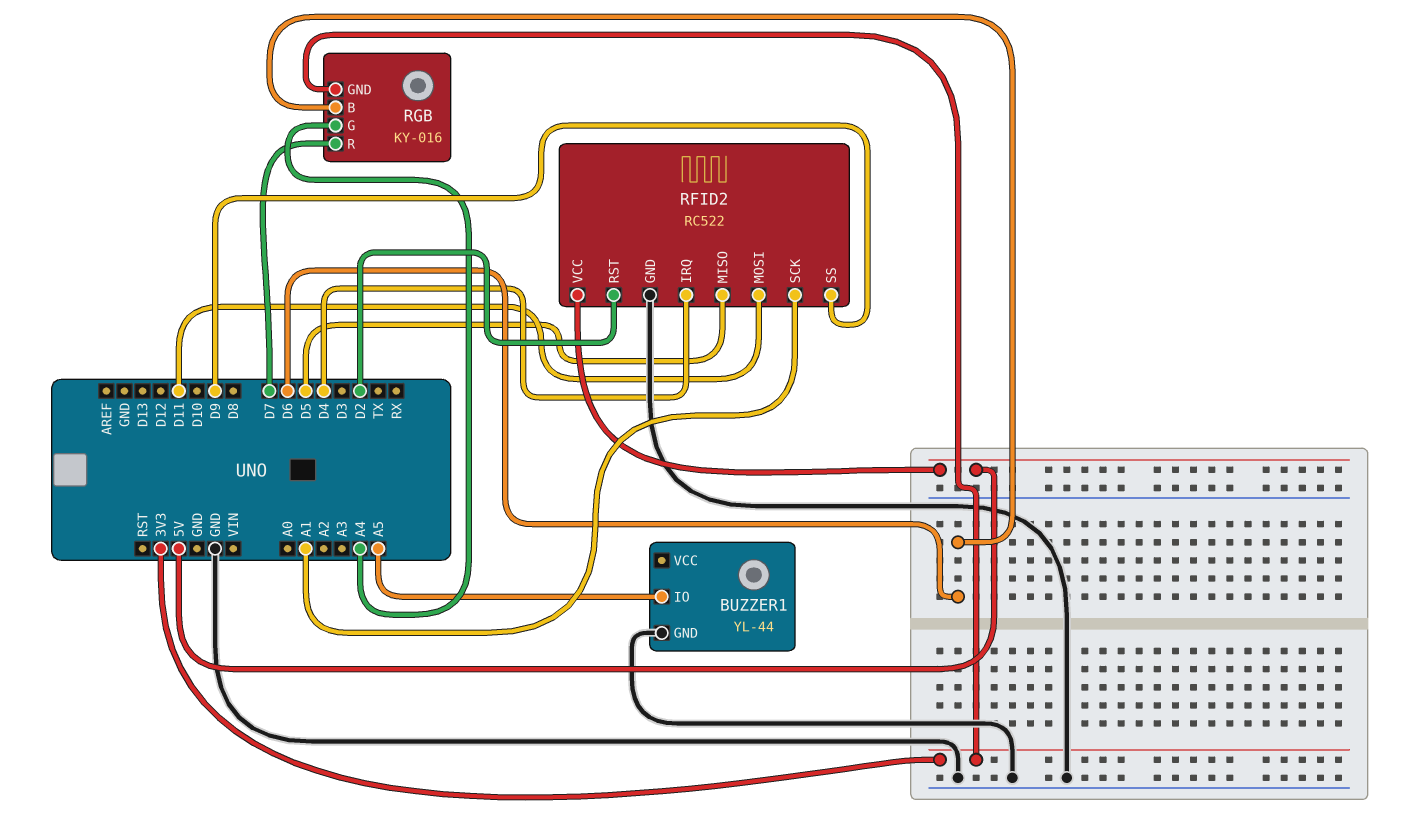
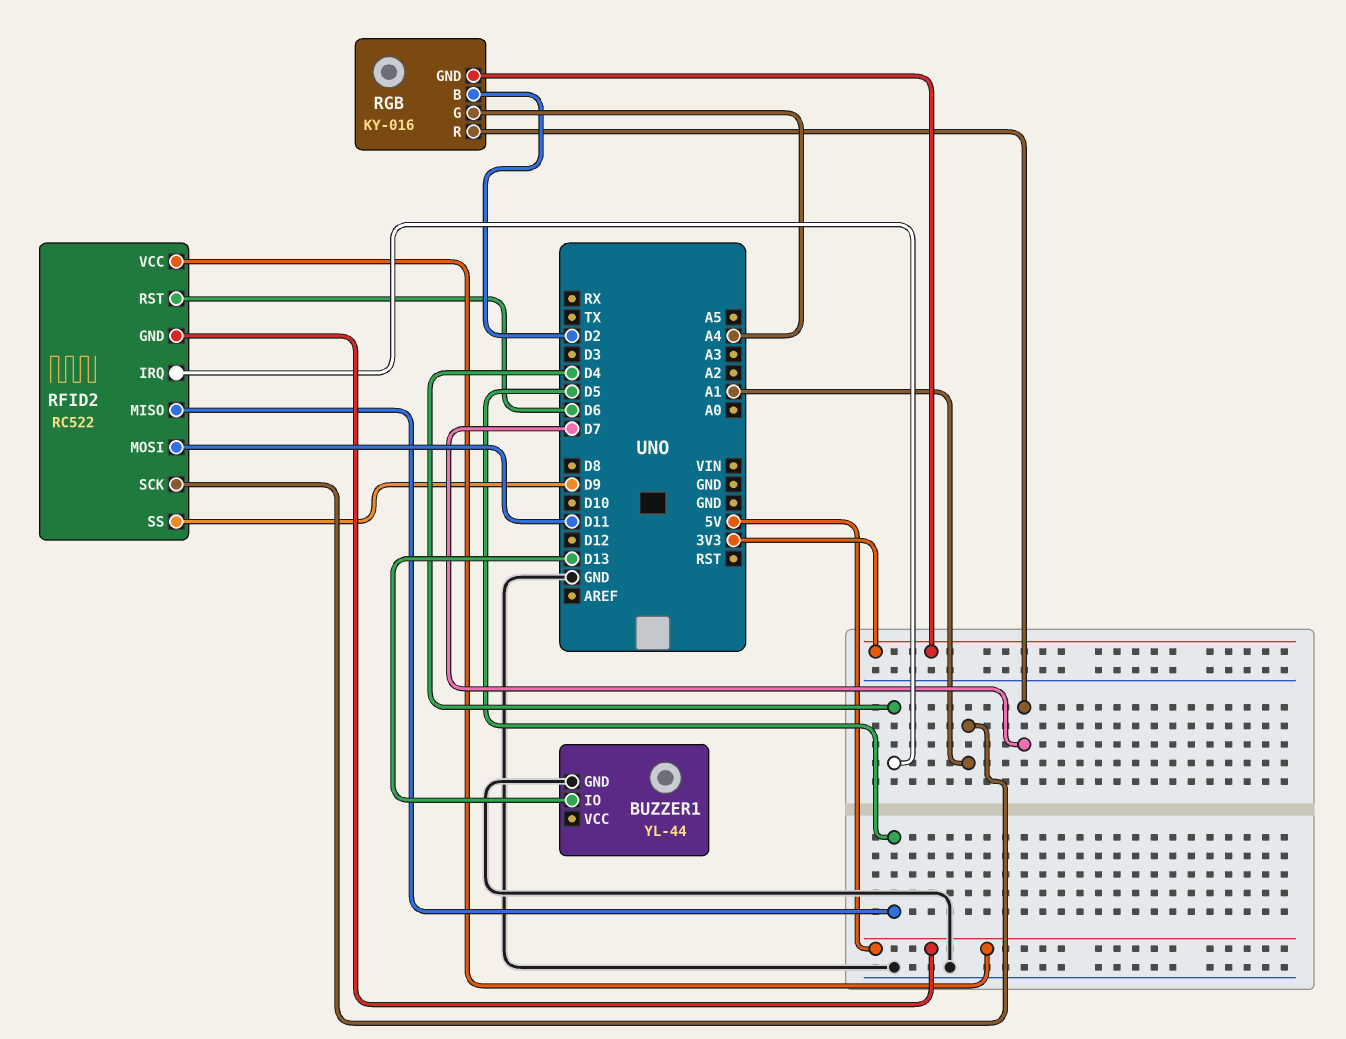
BUZZER1 pin IO: A5 -> D13
RFID2 pin GND: GND -> 5V
RFID2 pin RST: D2 -> D6
RGB pin B: D6 -> D2

